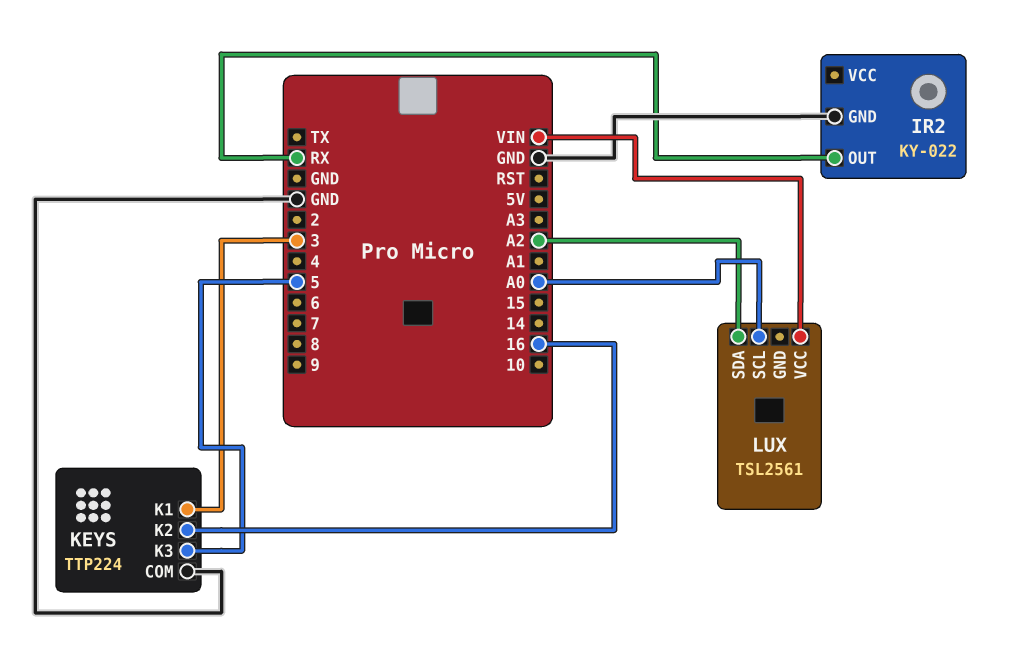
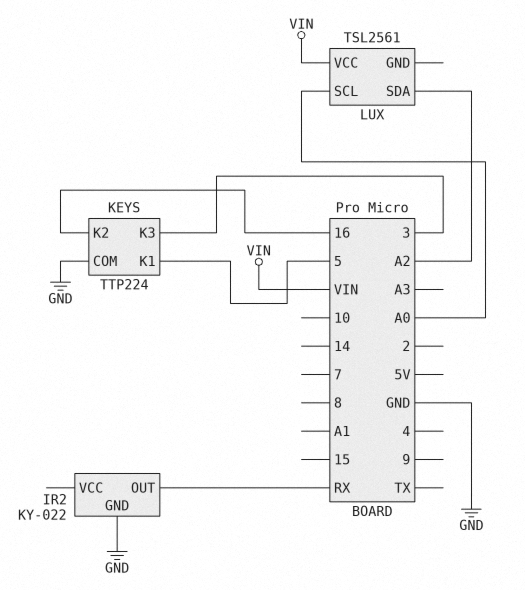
KEYS pin K1: 3 -> 5
KEYS pin K3: 5 -> 3

